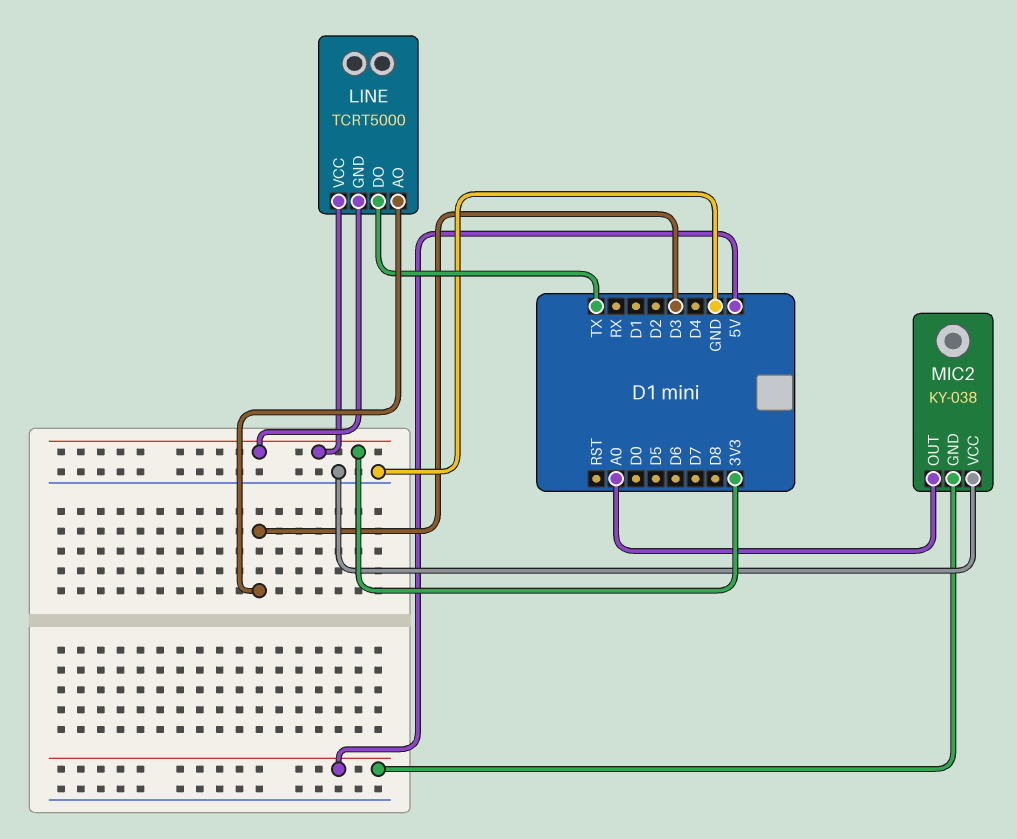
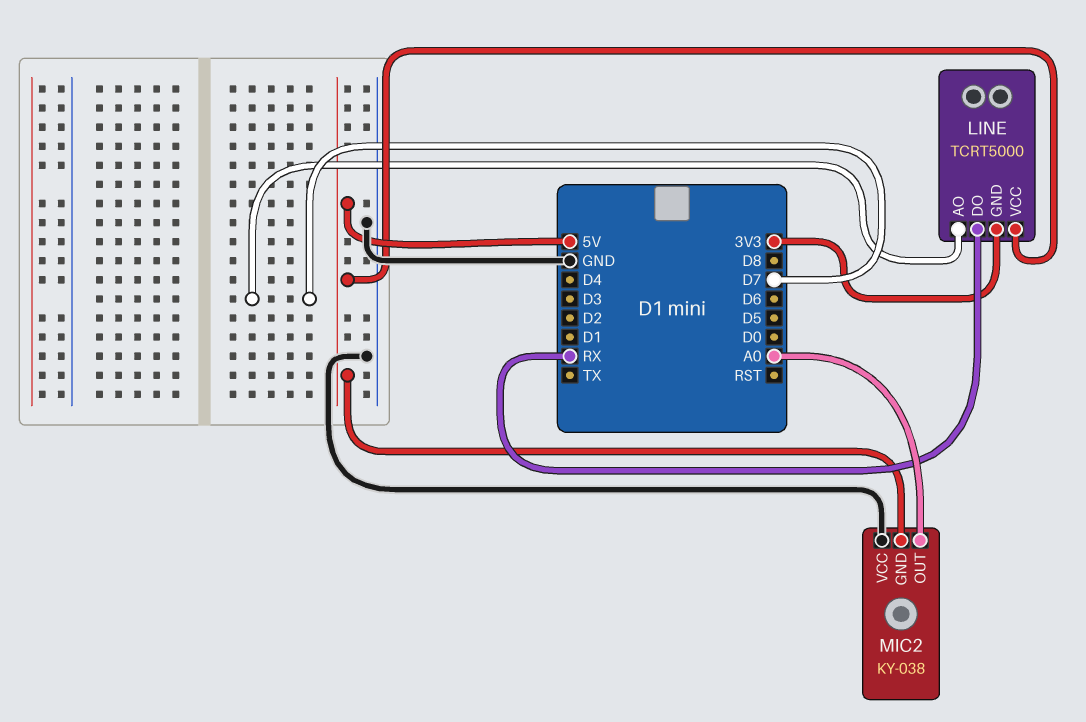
LINE pin AO: D3 -> D7
LINE pin DO: TX -> RX
LINE pin VCC: 3V3 -> 5V

